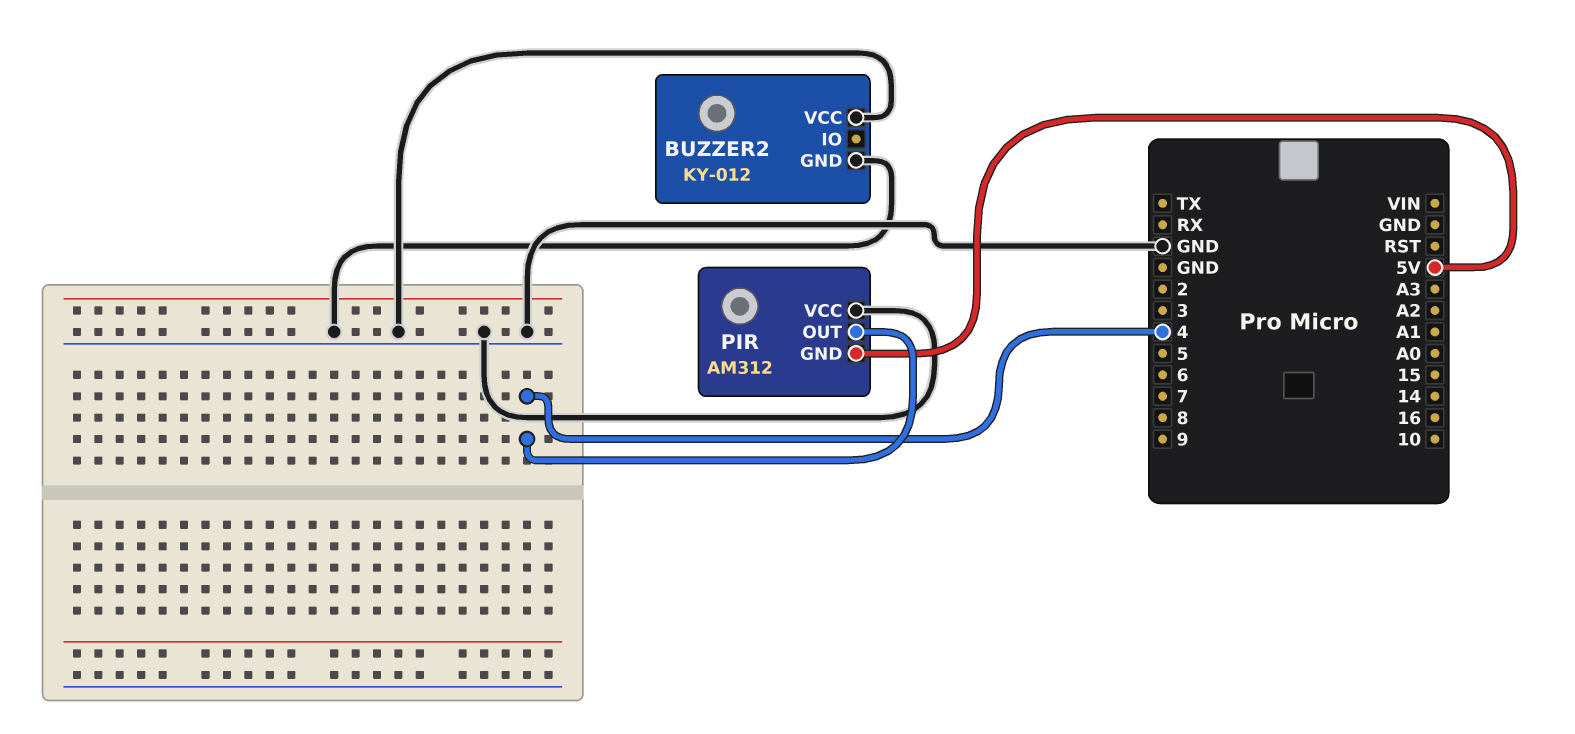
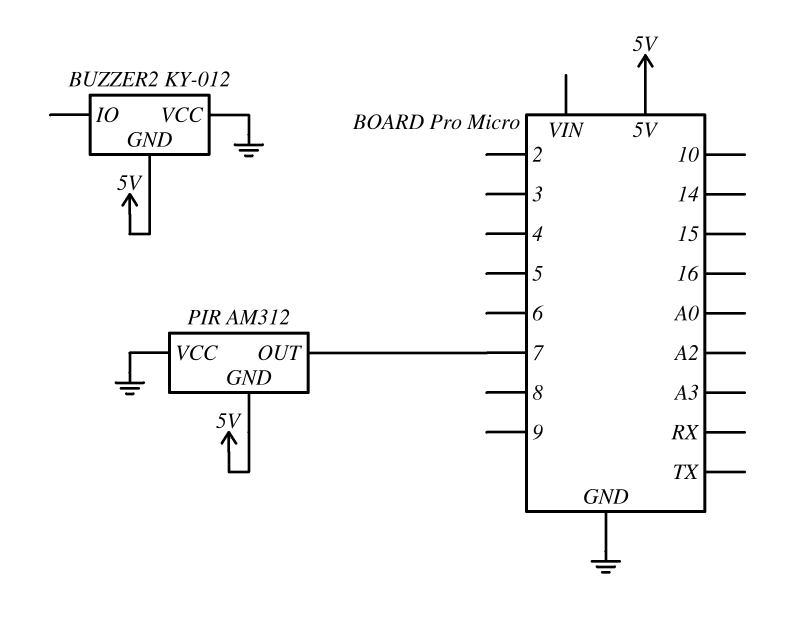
BUZZER2 pin GND: GND -> 5V
PIR pin OUT: 4 -> 7

